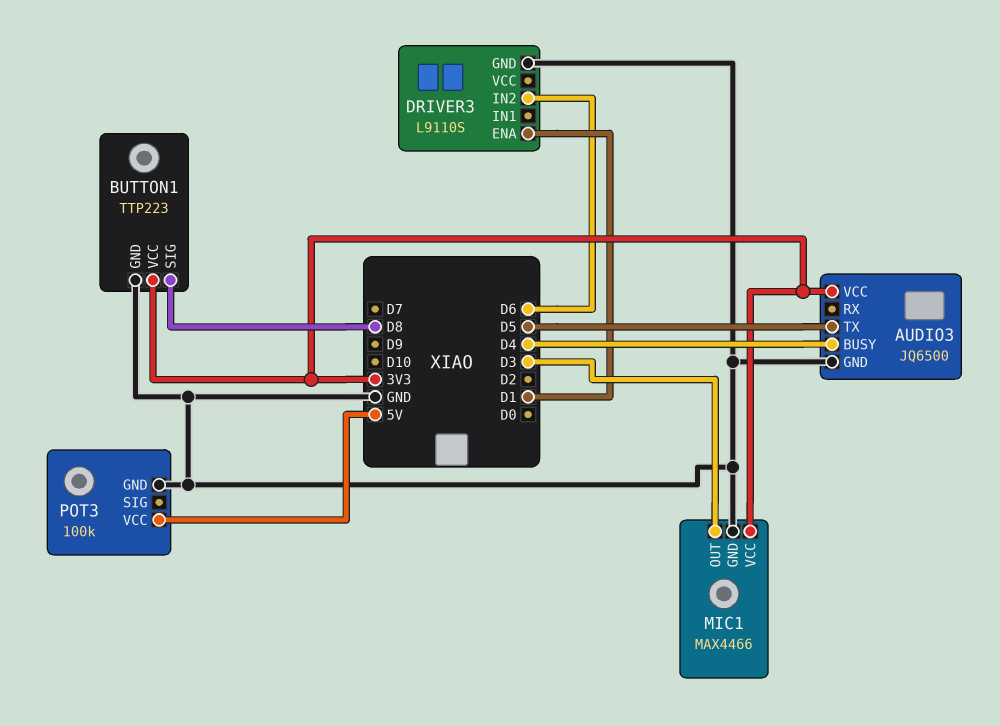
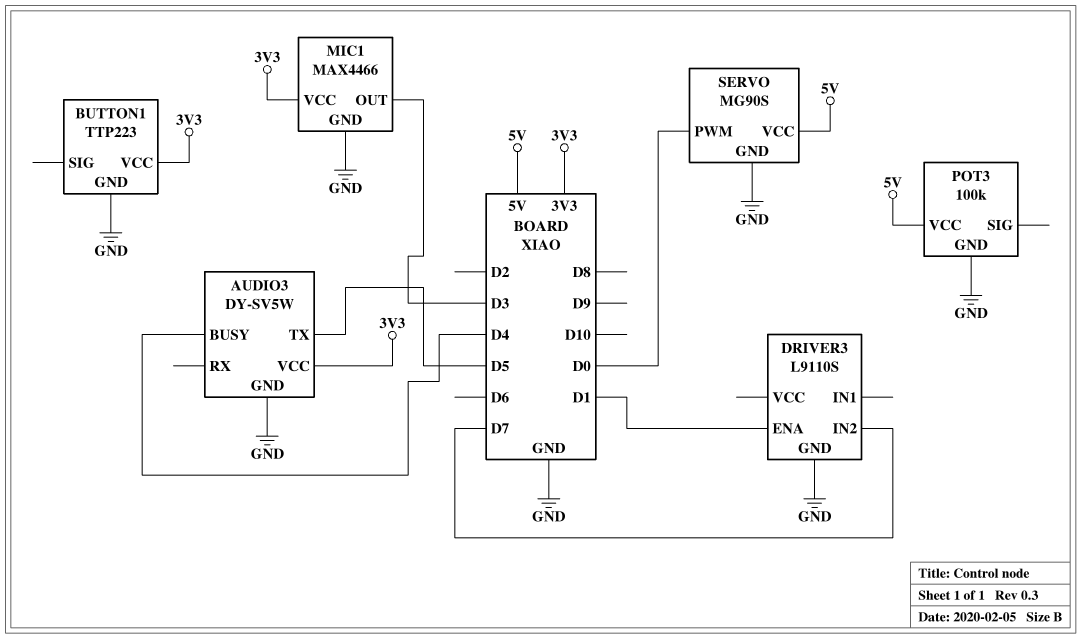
AUDIO3: JQ6500 -> DY-SV5W
BUTTON1 pin SIG: D8 -> none
DRIVER3 pin IN2: D6 -> D7
SERVO: none -> MG90S
SERVO pin GND: none -> GND
SERVO pin PWM: none -> D0
SERVO pin VCC: none -> 5V

